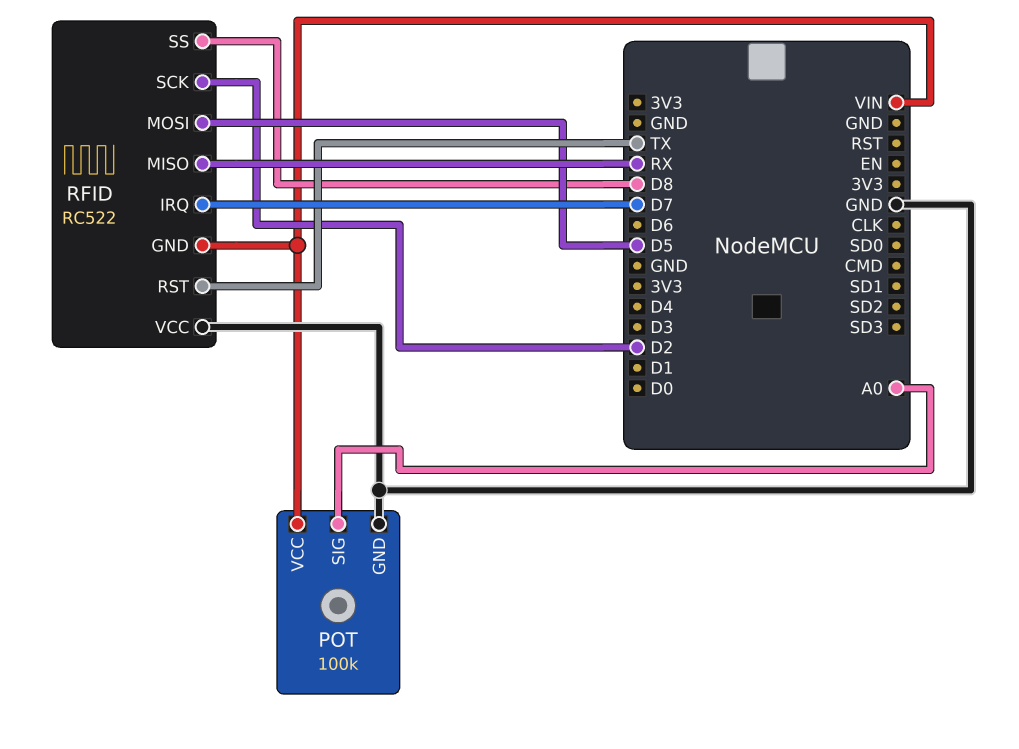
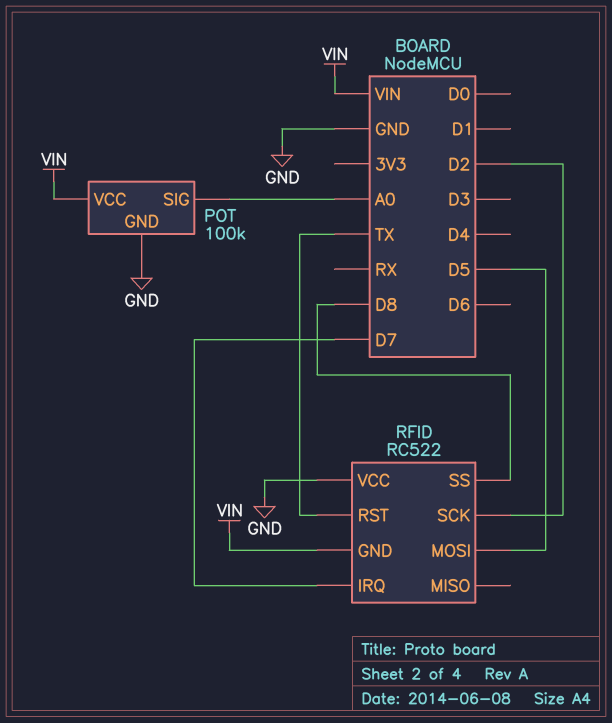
RFID pin MISO: RX -> none

